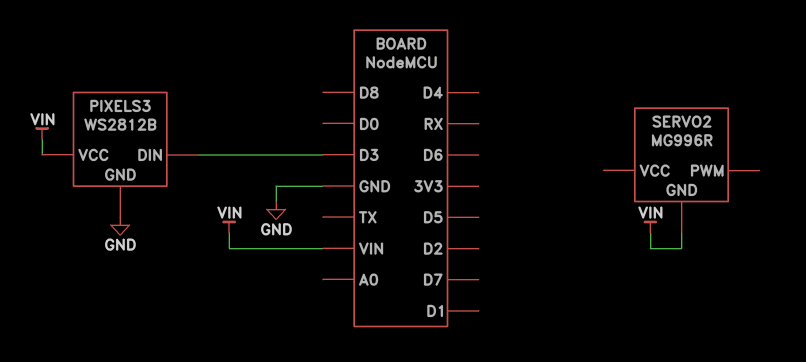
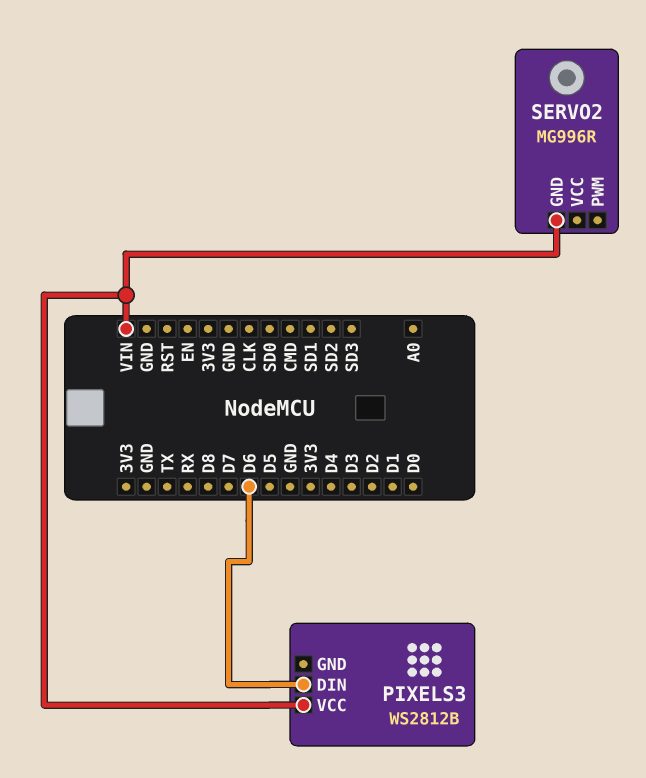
PIXELS3 pin DIN: D3 -> D6
PIXELS3 pin GND: GND -> none

